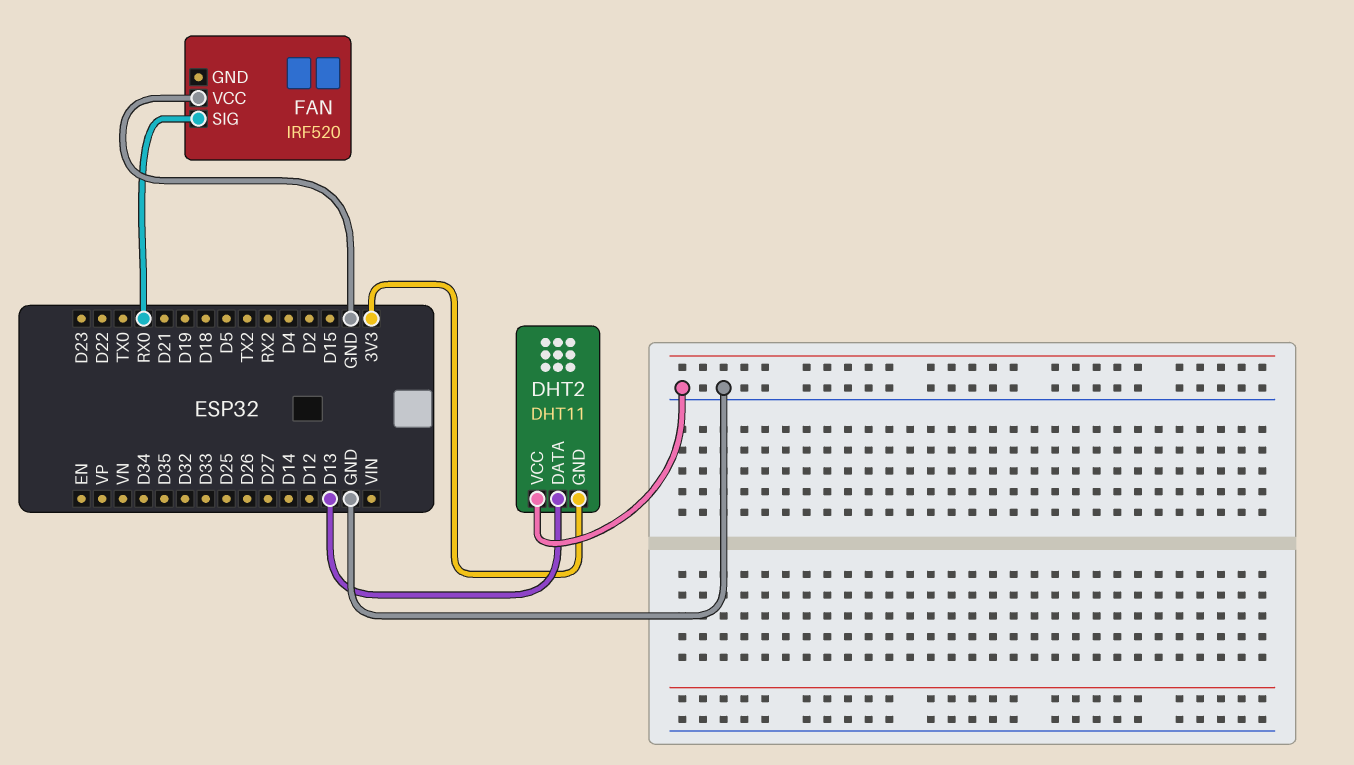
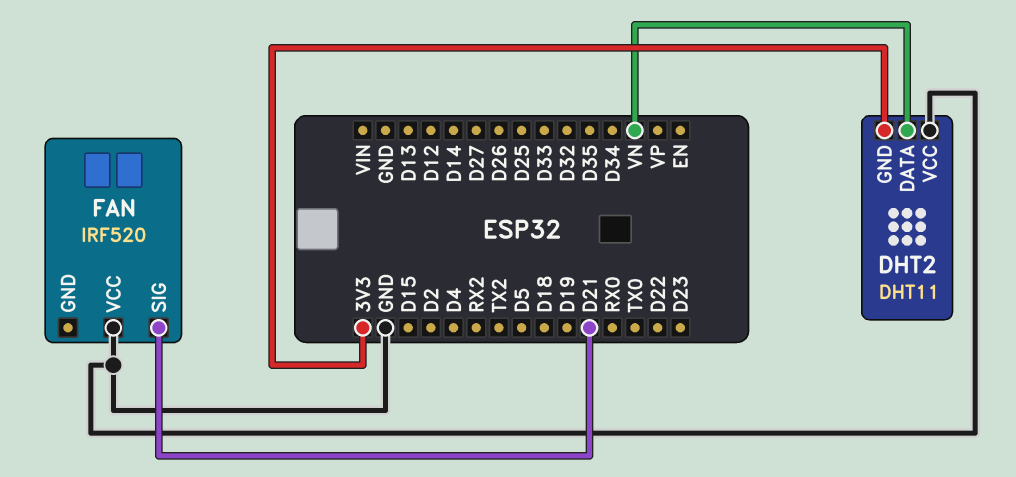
DHT2 pin DATA: D13 -> VN
FAN pin SIG: RX0 -> D21

